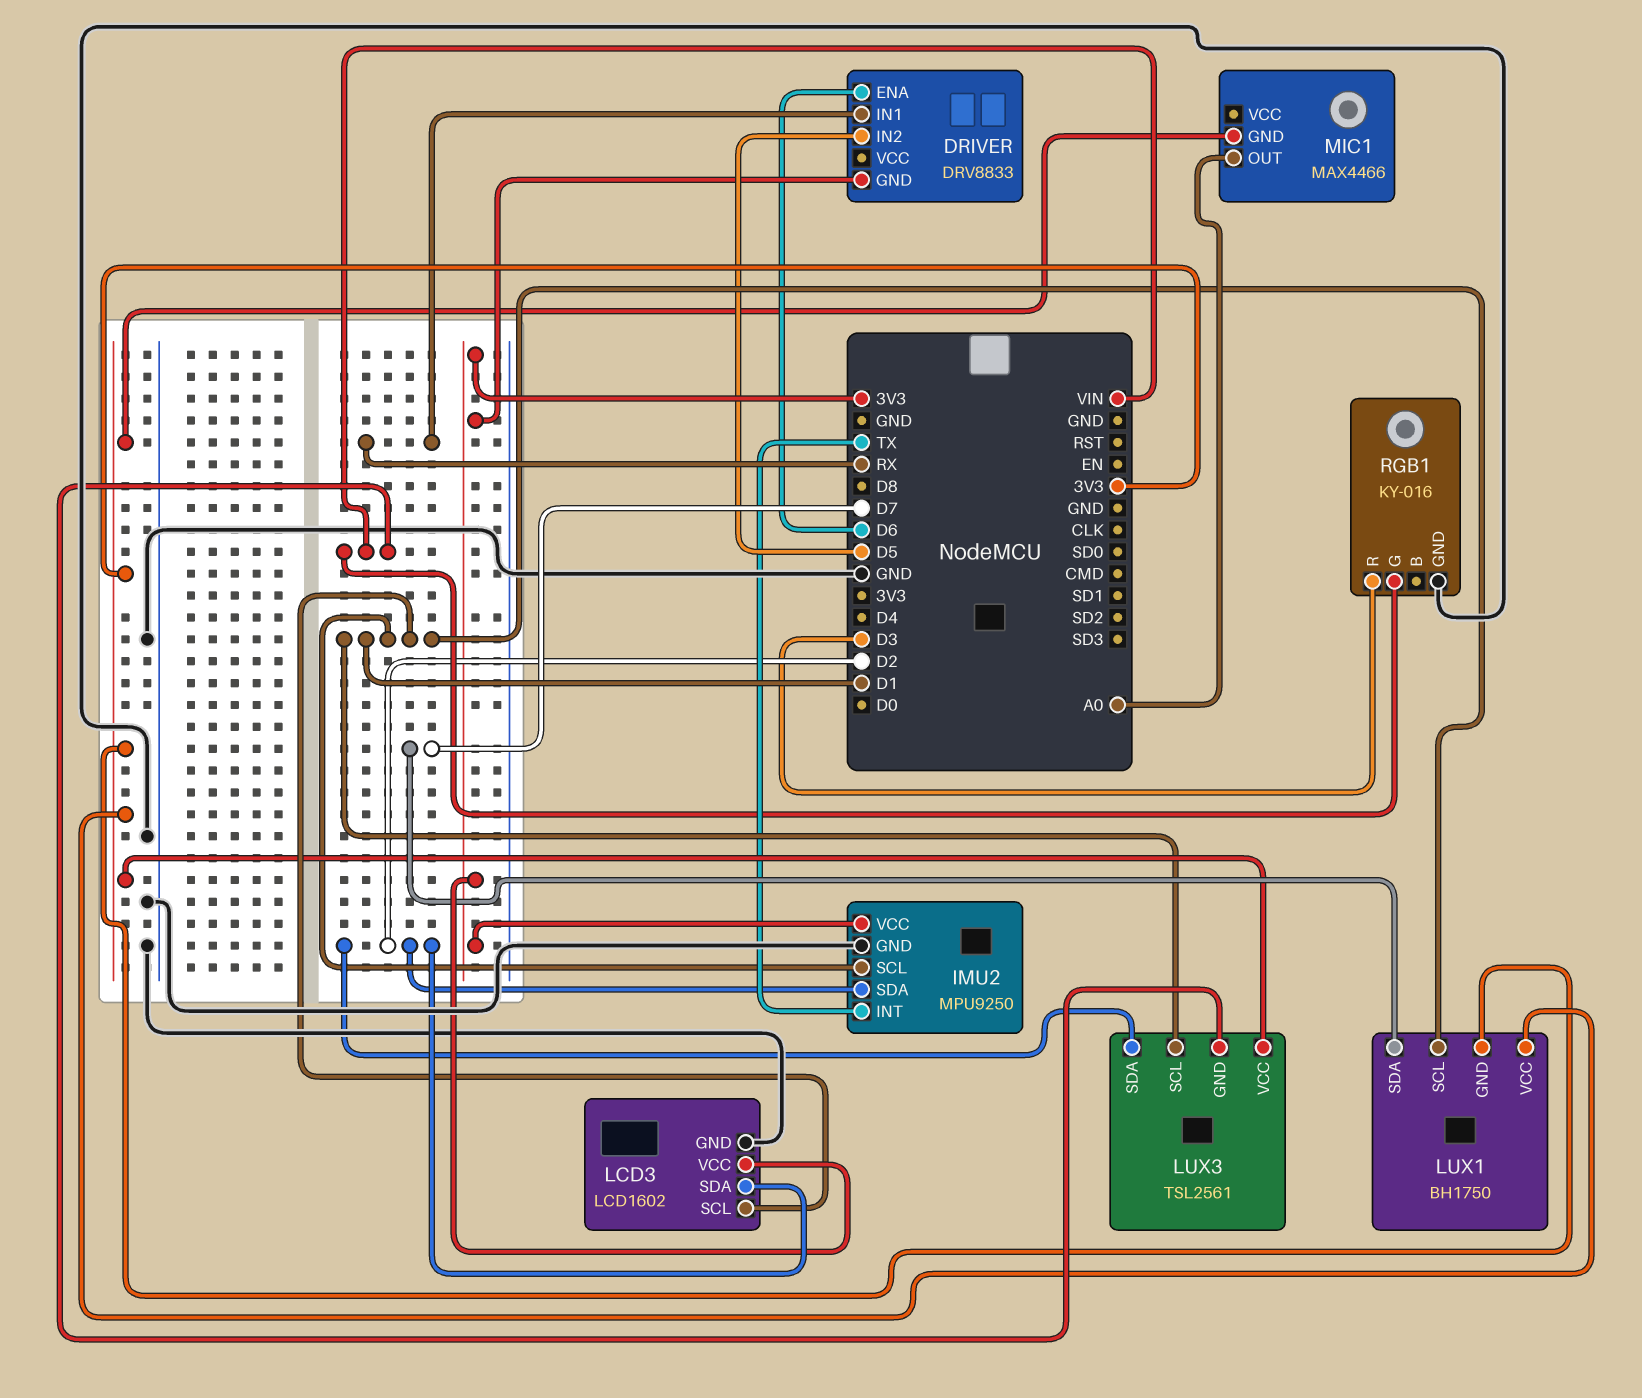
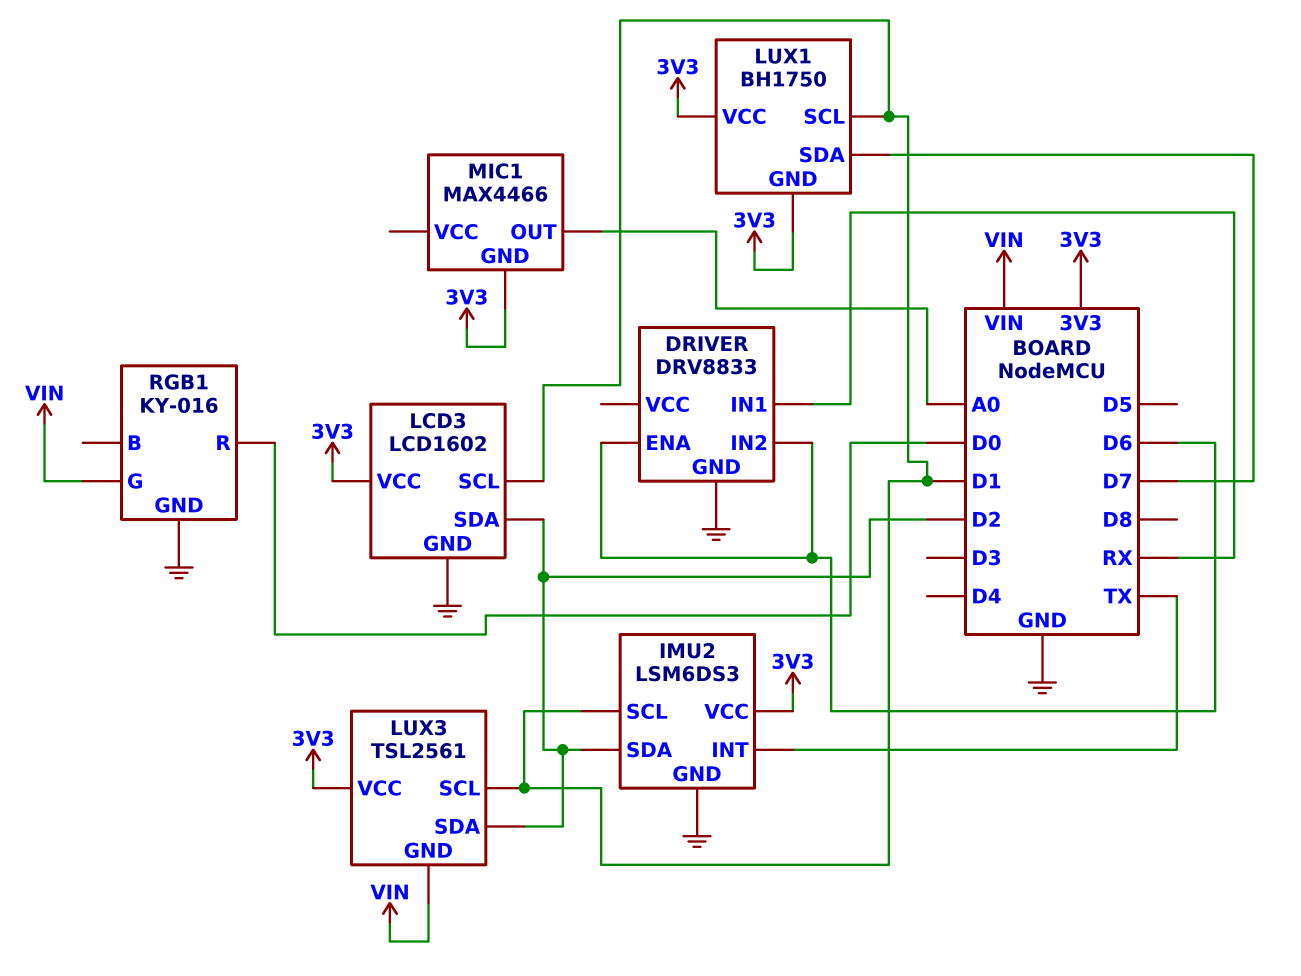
DRIVER pin GND: 3V3 -> GND
DRIVER pin IN2: D5 -> D6
IMU2: MPU9250 -> LSM6DS3
RGB1 pin R: D3 -> D0

